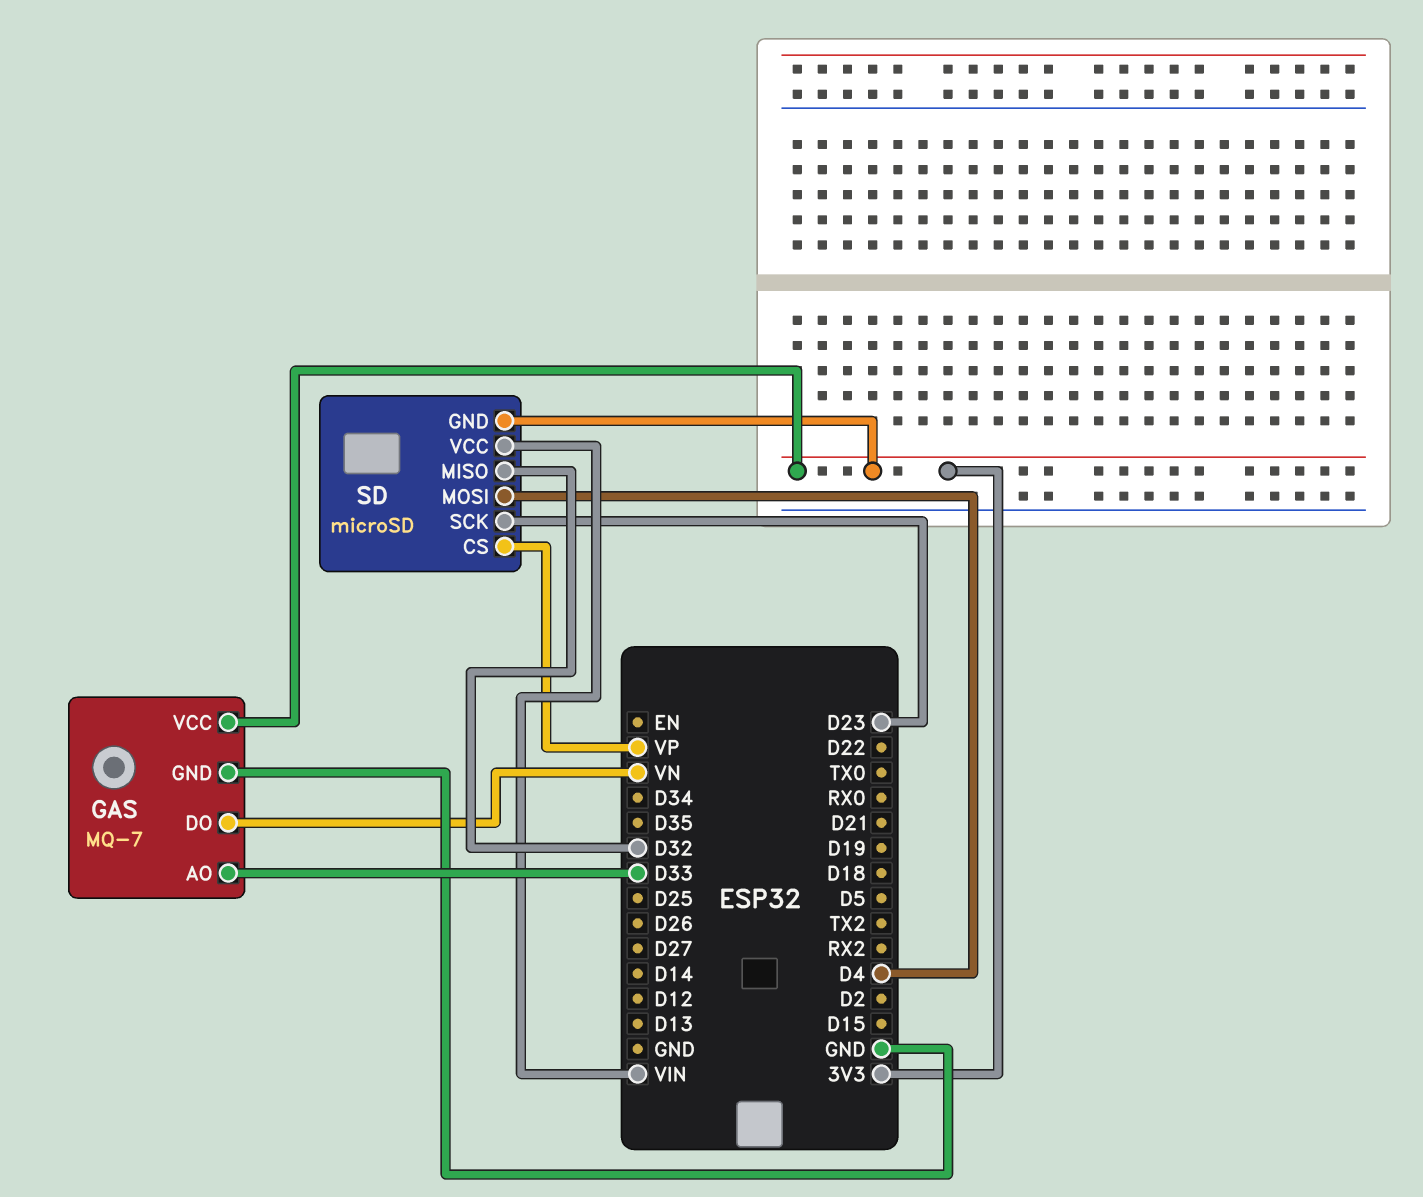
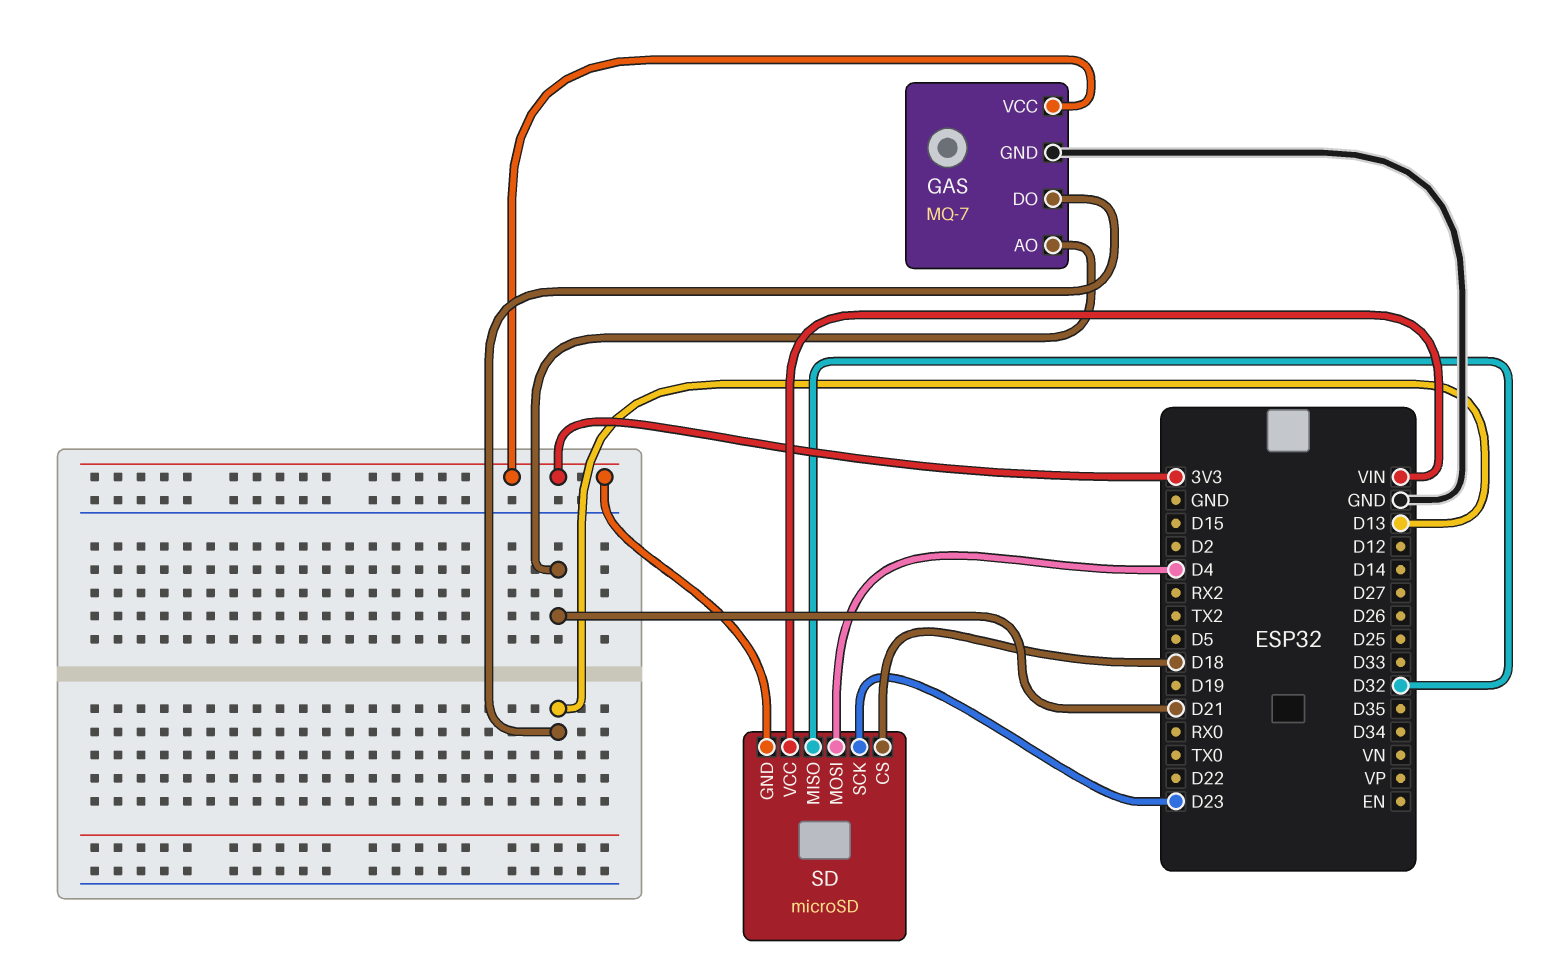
GAS pin AO: D33 -> D21
GAS pin DO: VN -> D13
SD pin CS: VP -> D18

